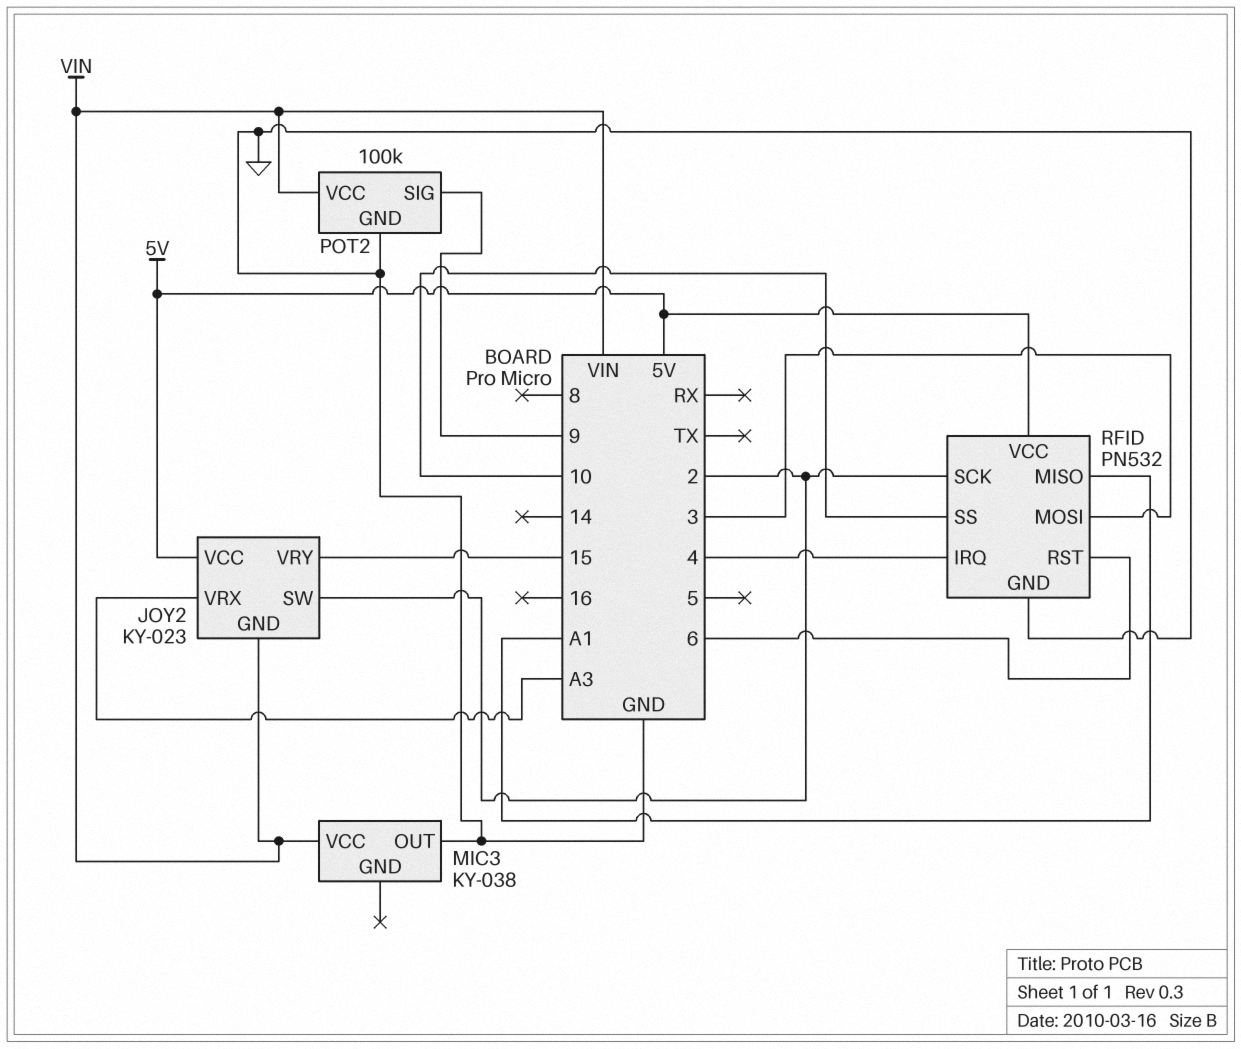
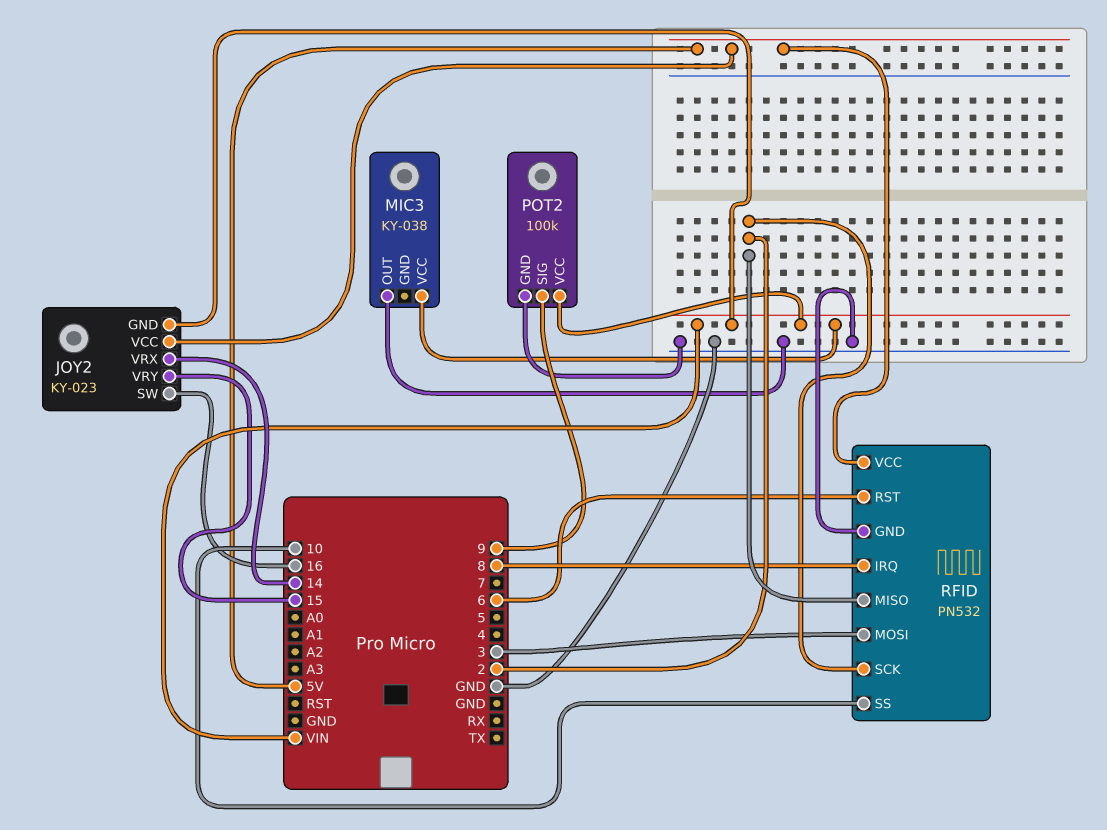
JOY2 pin SW: 2 -> 16
JOY2 pin VRX: A3 -> 14
RFID pin IRQ: 4 -> 8
RFID pin MISO: A1 -> 2

